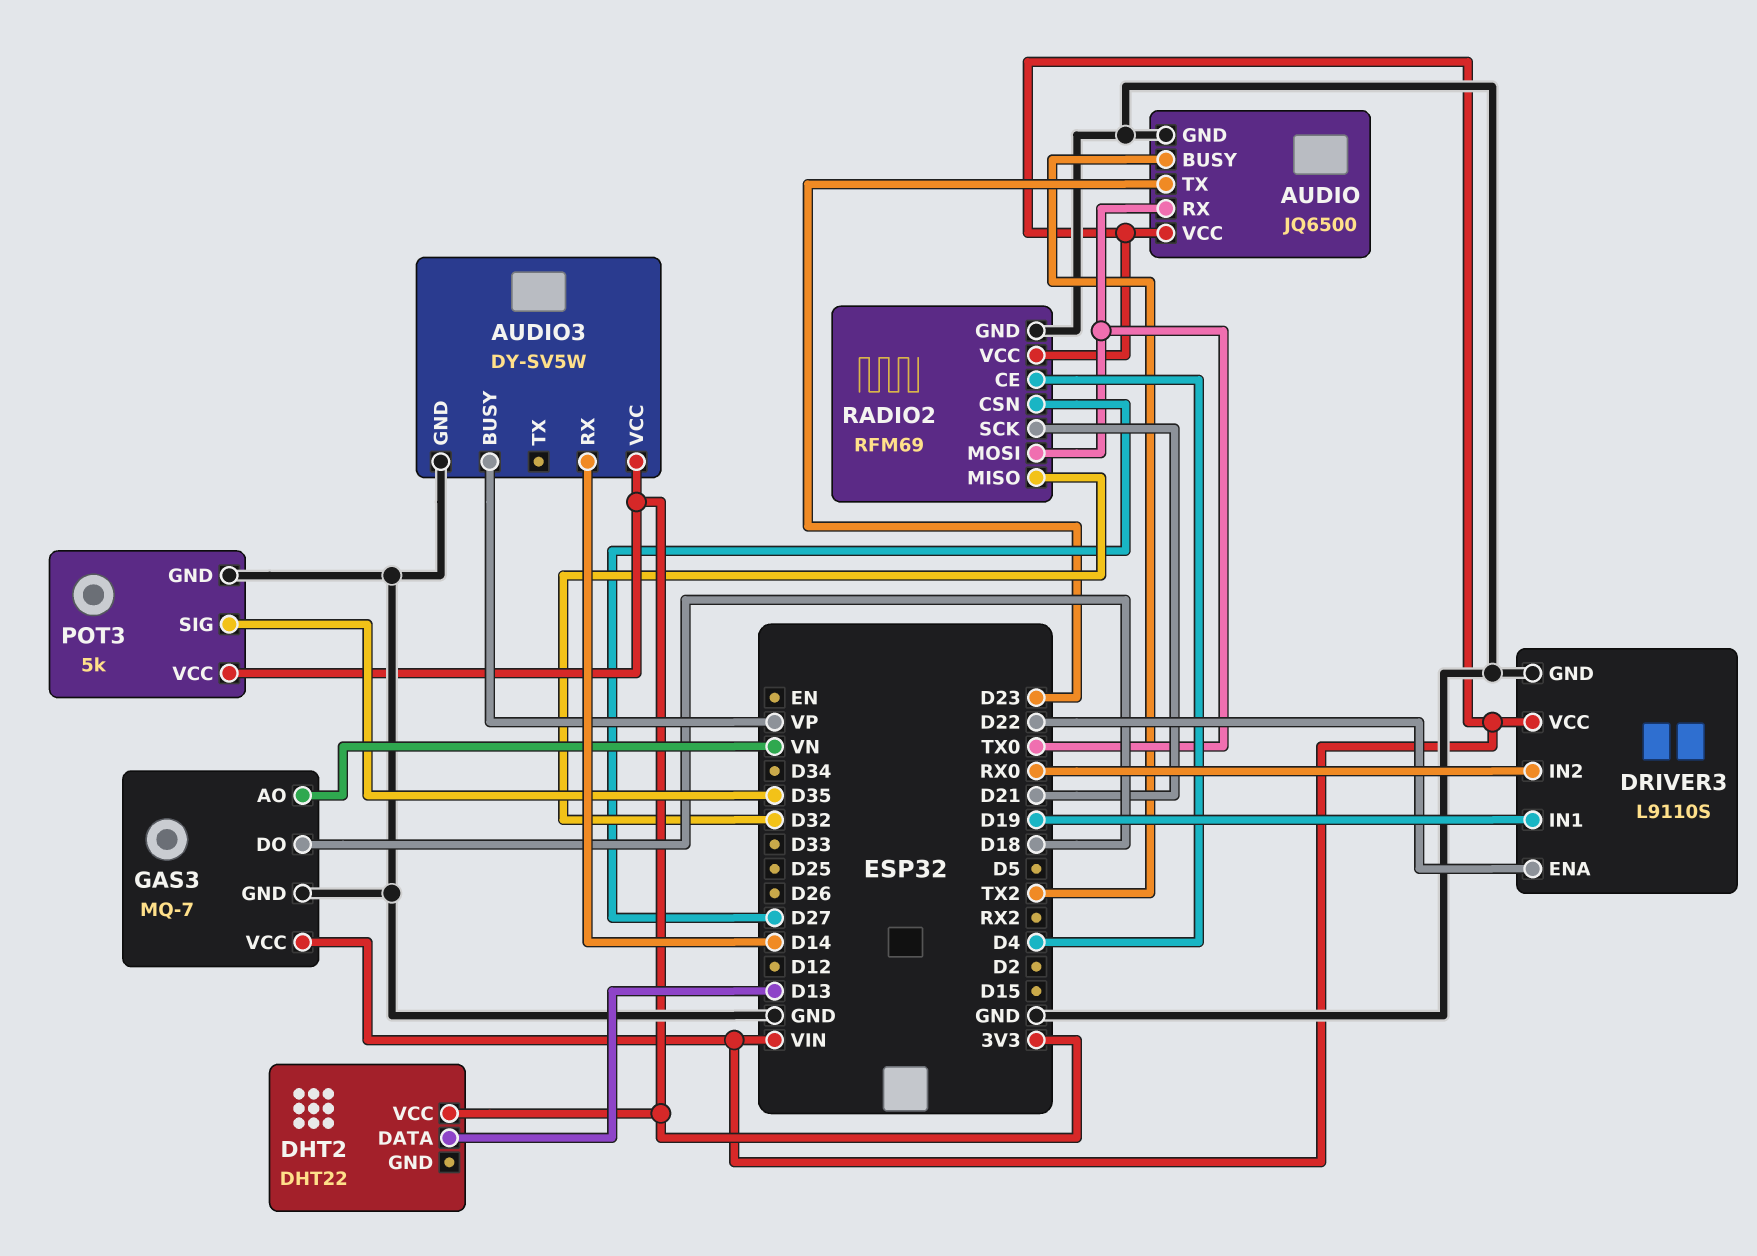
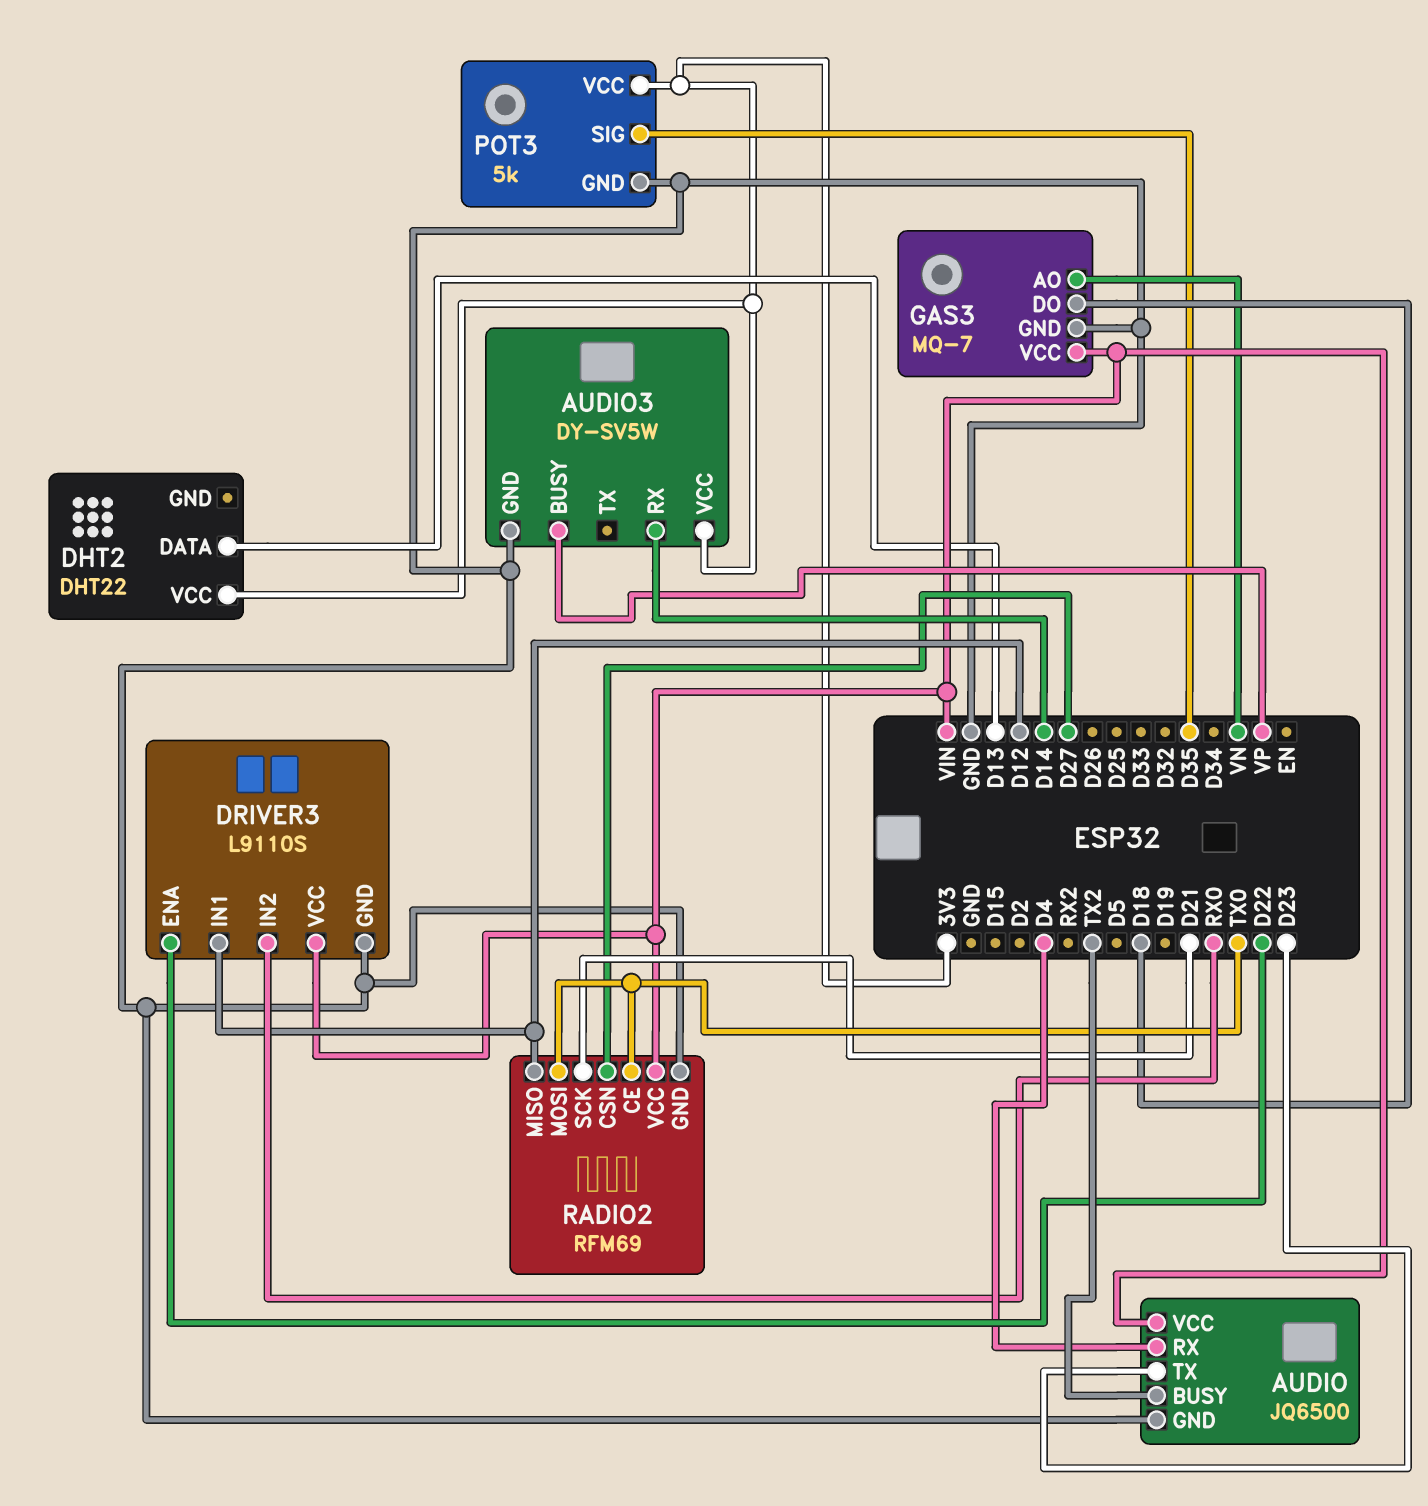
AUDIO pin RX: TX0 -> D4
DRIVER3 pin IN1: D19 -> D12
RADIO2 pin CE: D4 -> TX0
RADIO2 pin MISO: D32 -> D12

